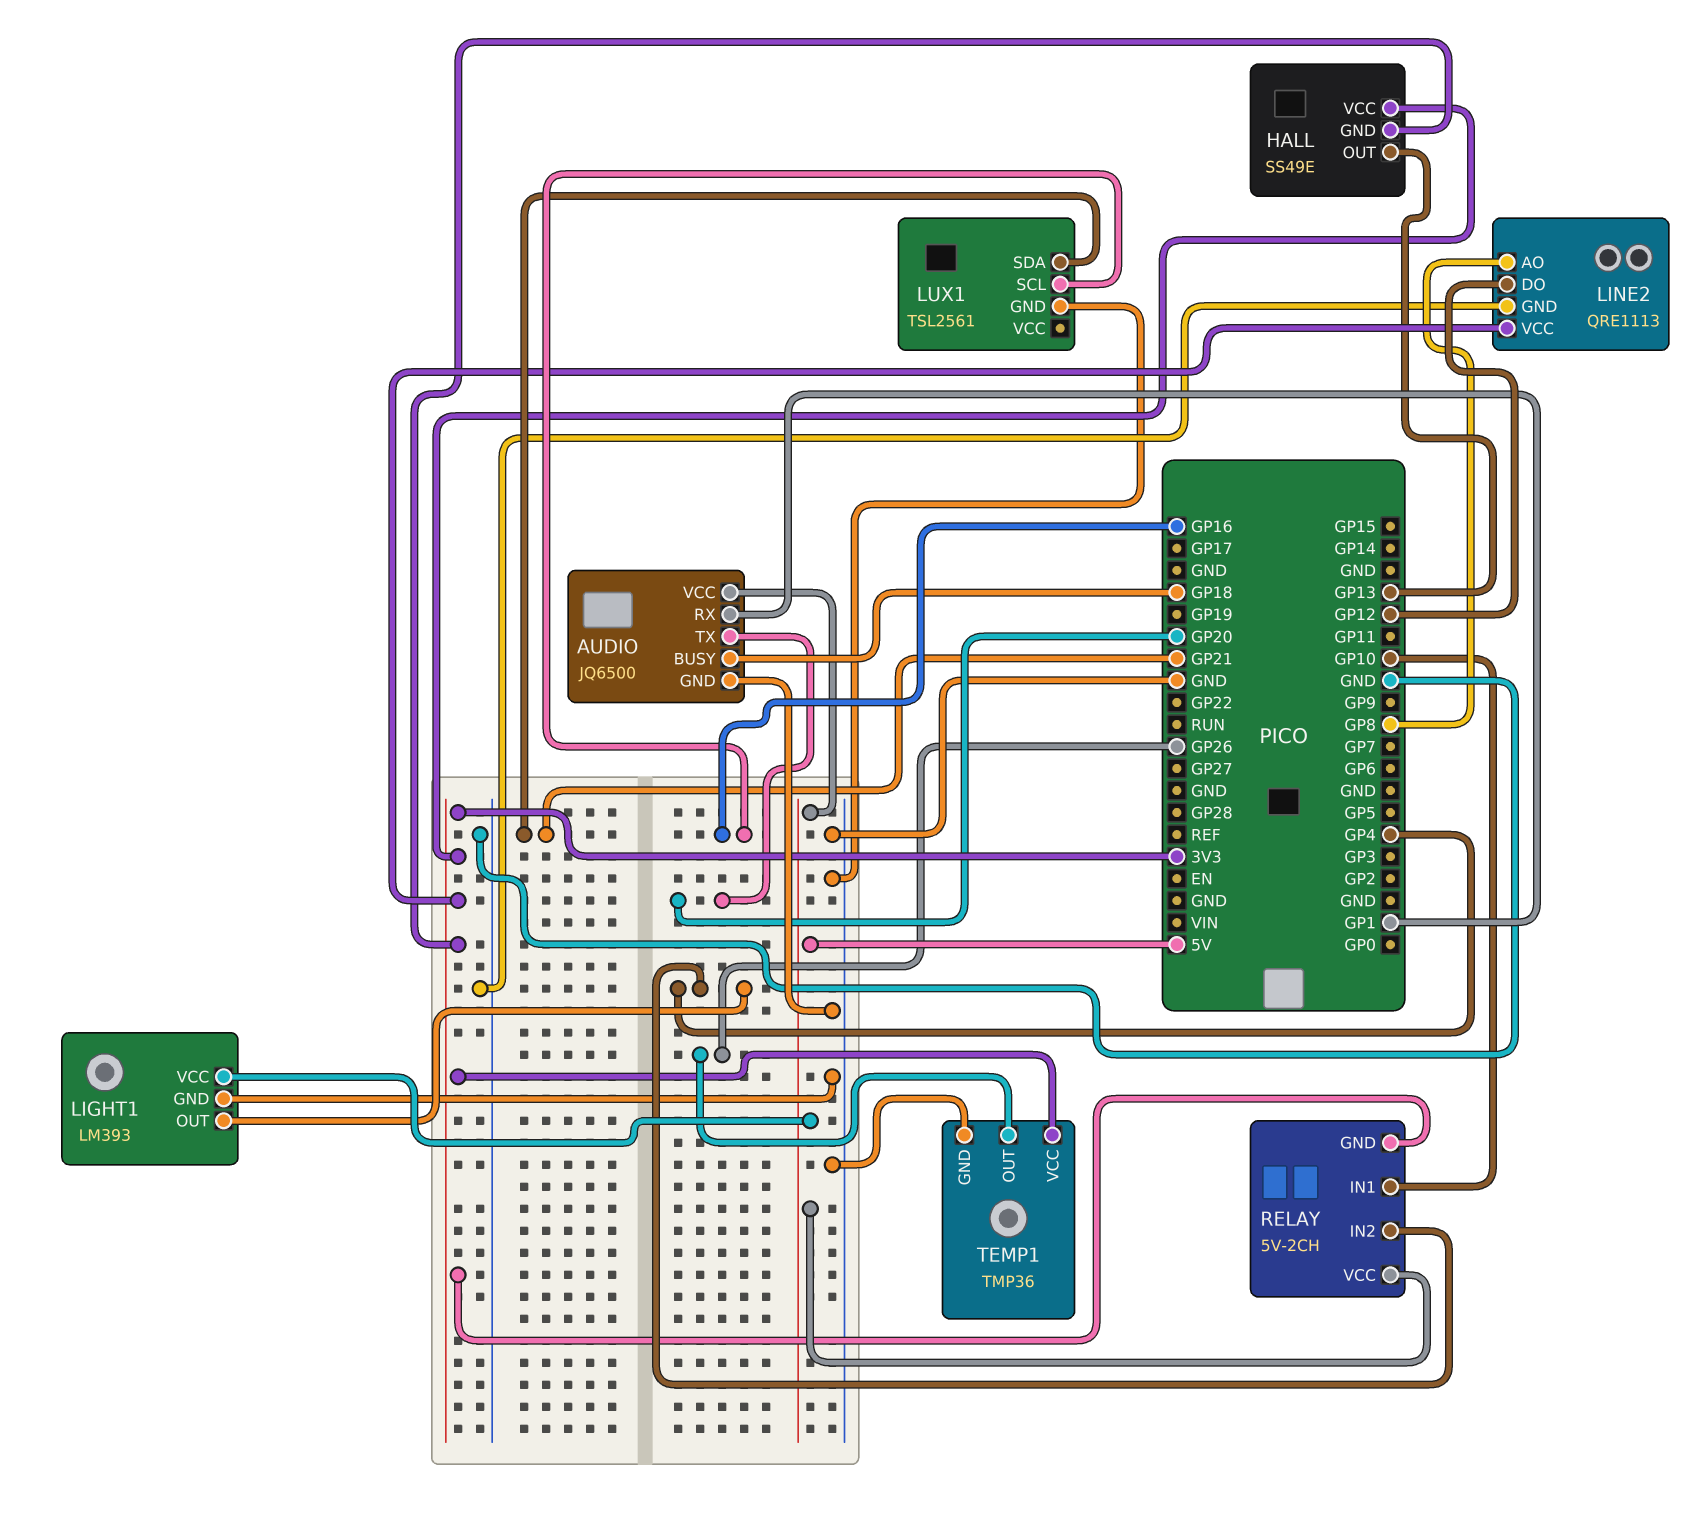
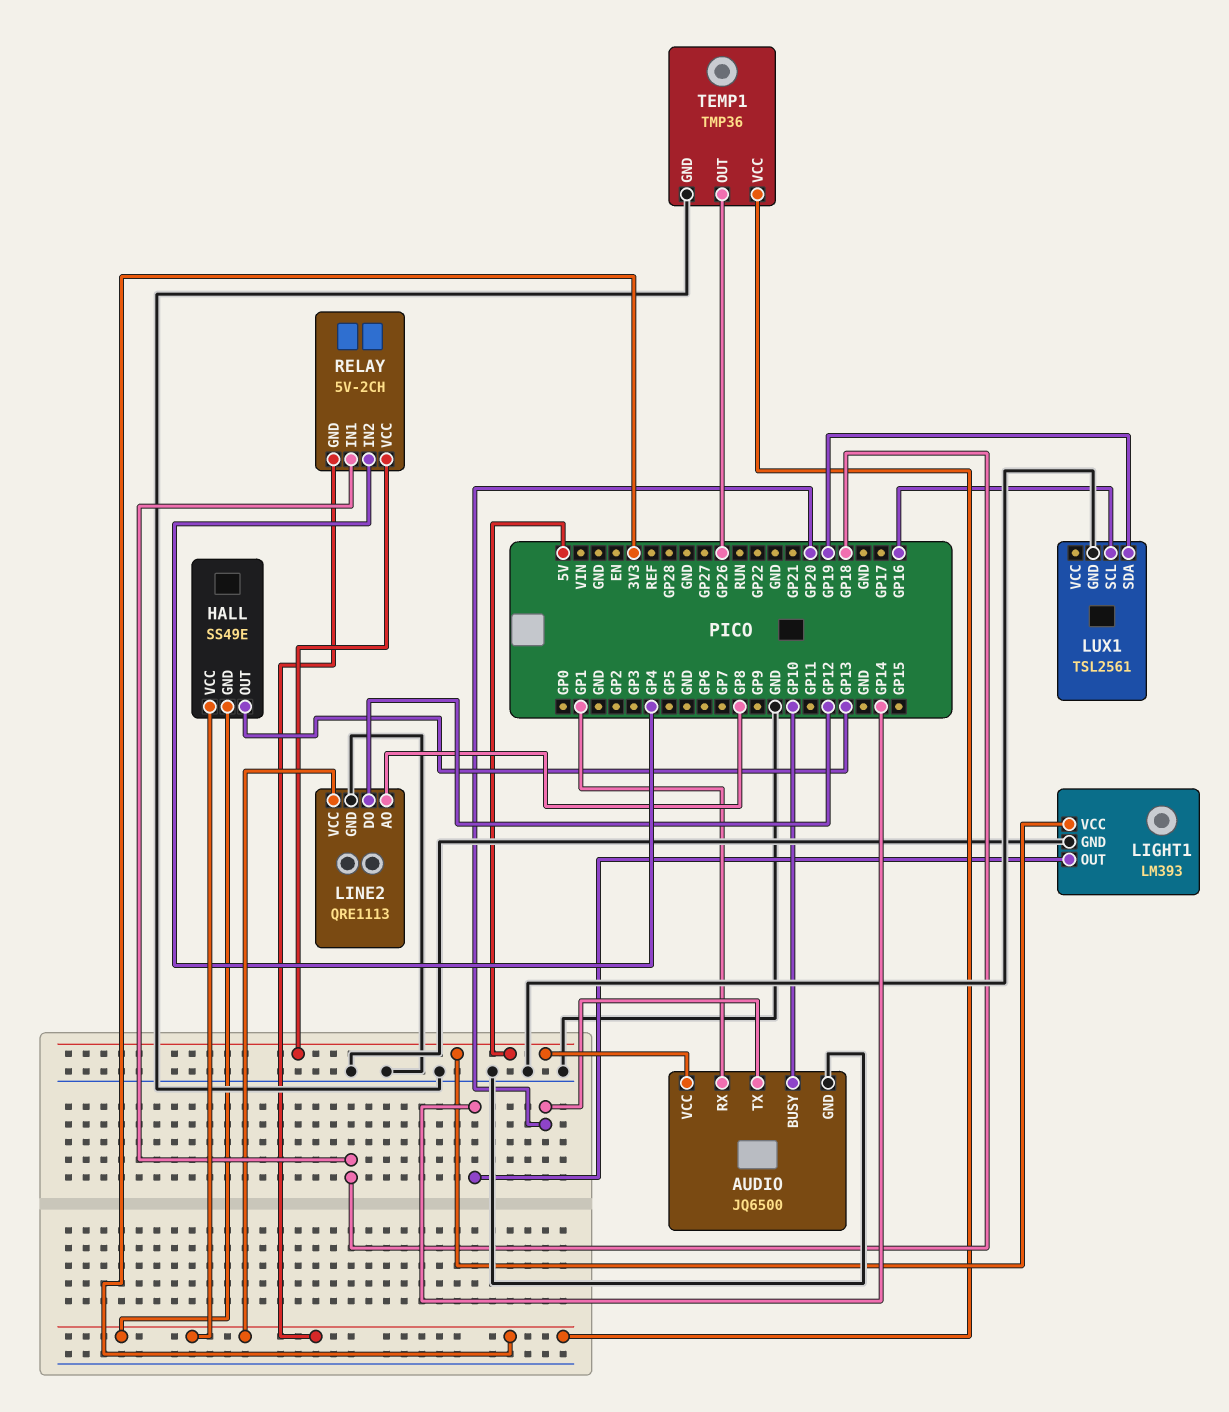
AUDIO pin BUSY: GP18 -> GP10
LIGHT1 pin OUT: GP4 -> GP14
LUX1 pin SDA: GP21 -> GP19
RELAY pin IN1: GP10 -> GP18

